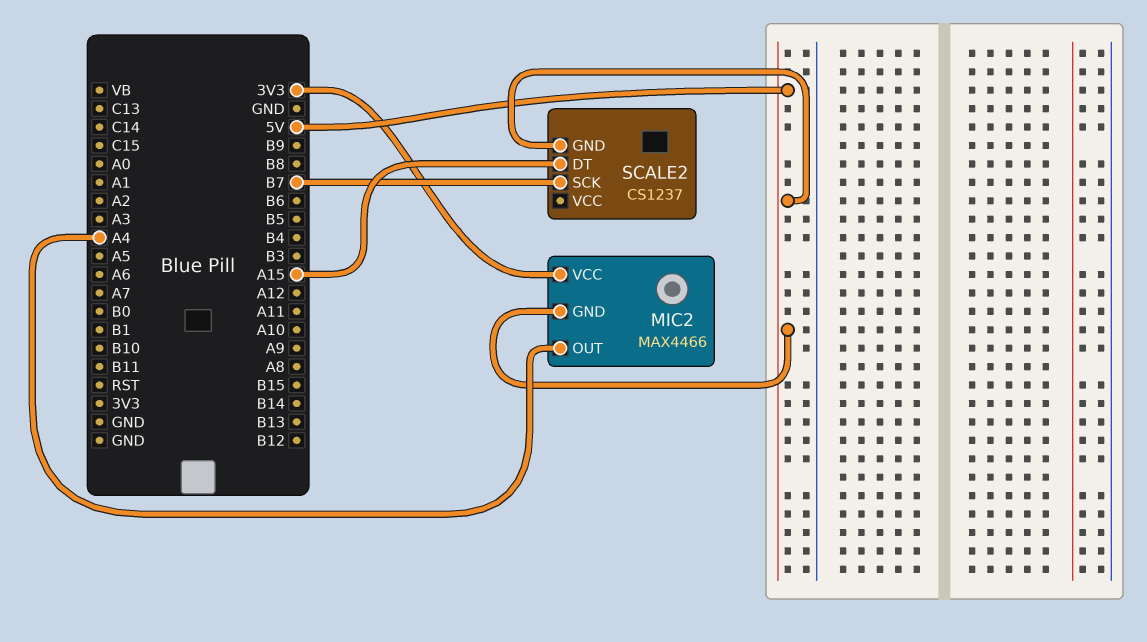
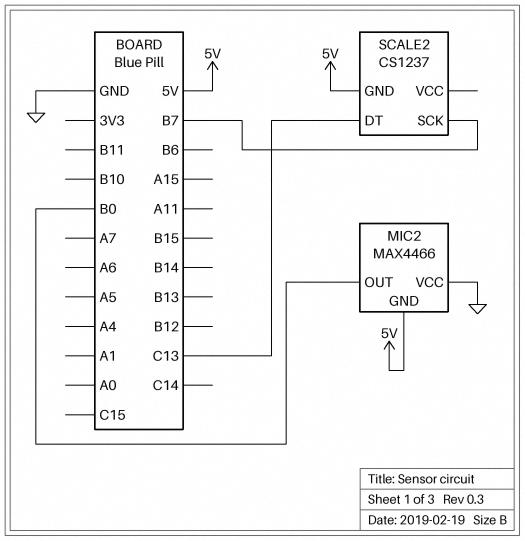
MIC2 pin OUT: A4 -> B0
MIC2 pin VCC: 3V3 -> GND
SCALE2 pin DT: A15 -> C13

